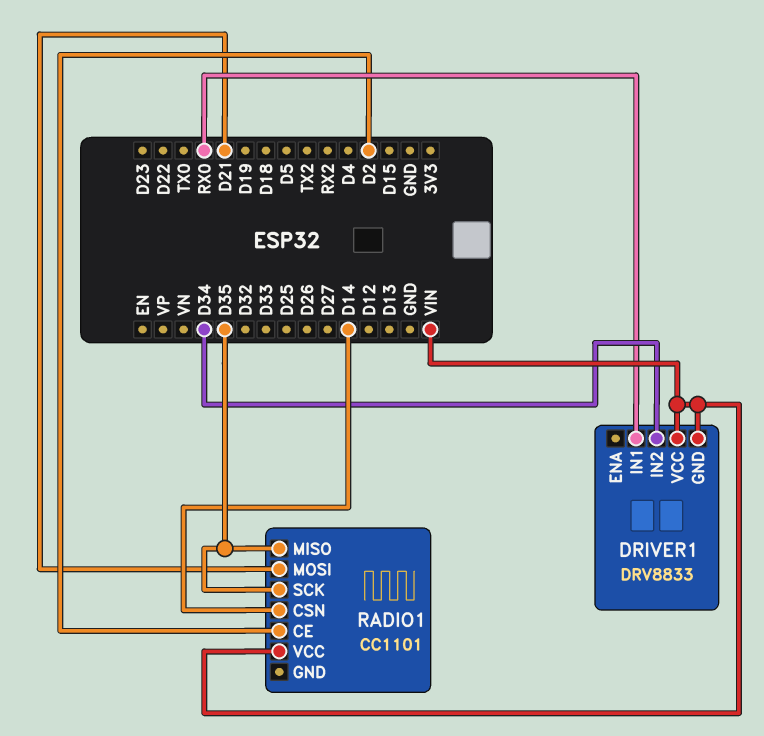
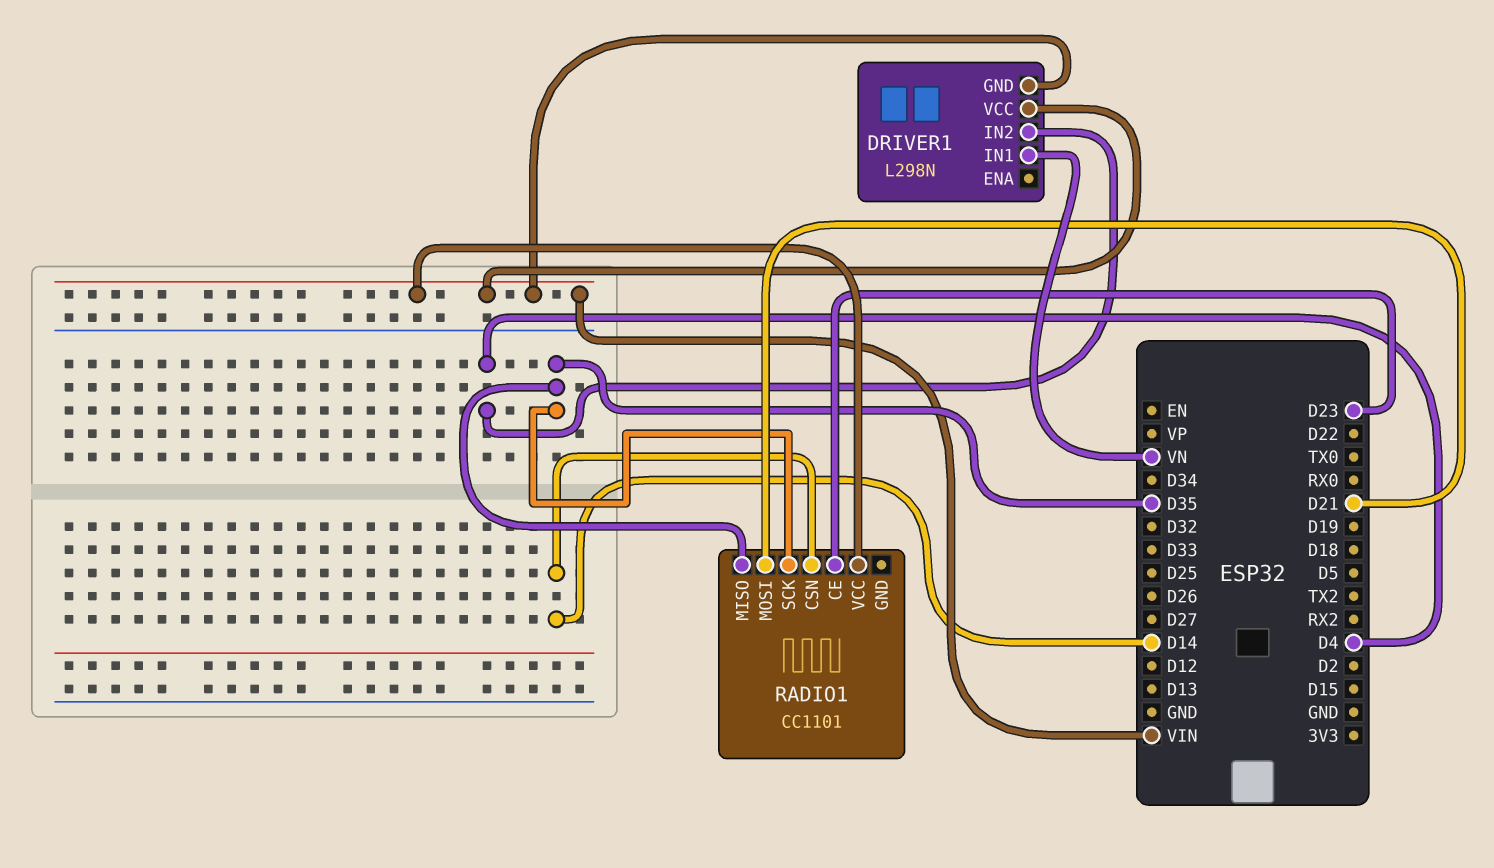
DRIVER1: DRV8833 -> L298N
DRIVER1 pin IN1: RX0 -> VN
DRIVER1 pin IN2: D34 -> D4
RADIO1 pin CE: D2 -> D23

